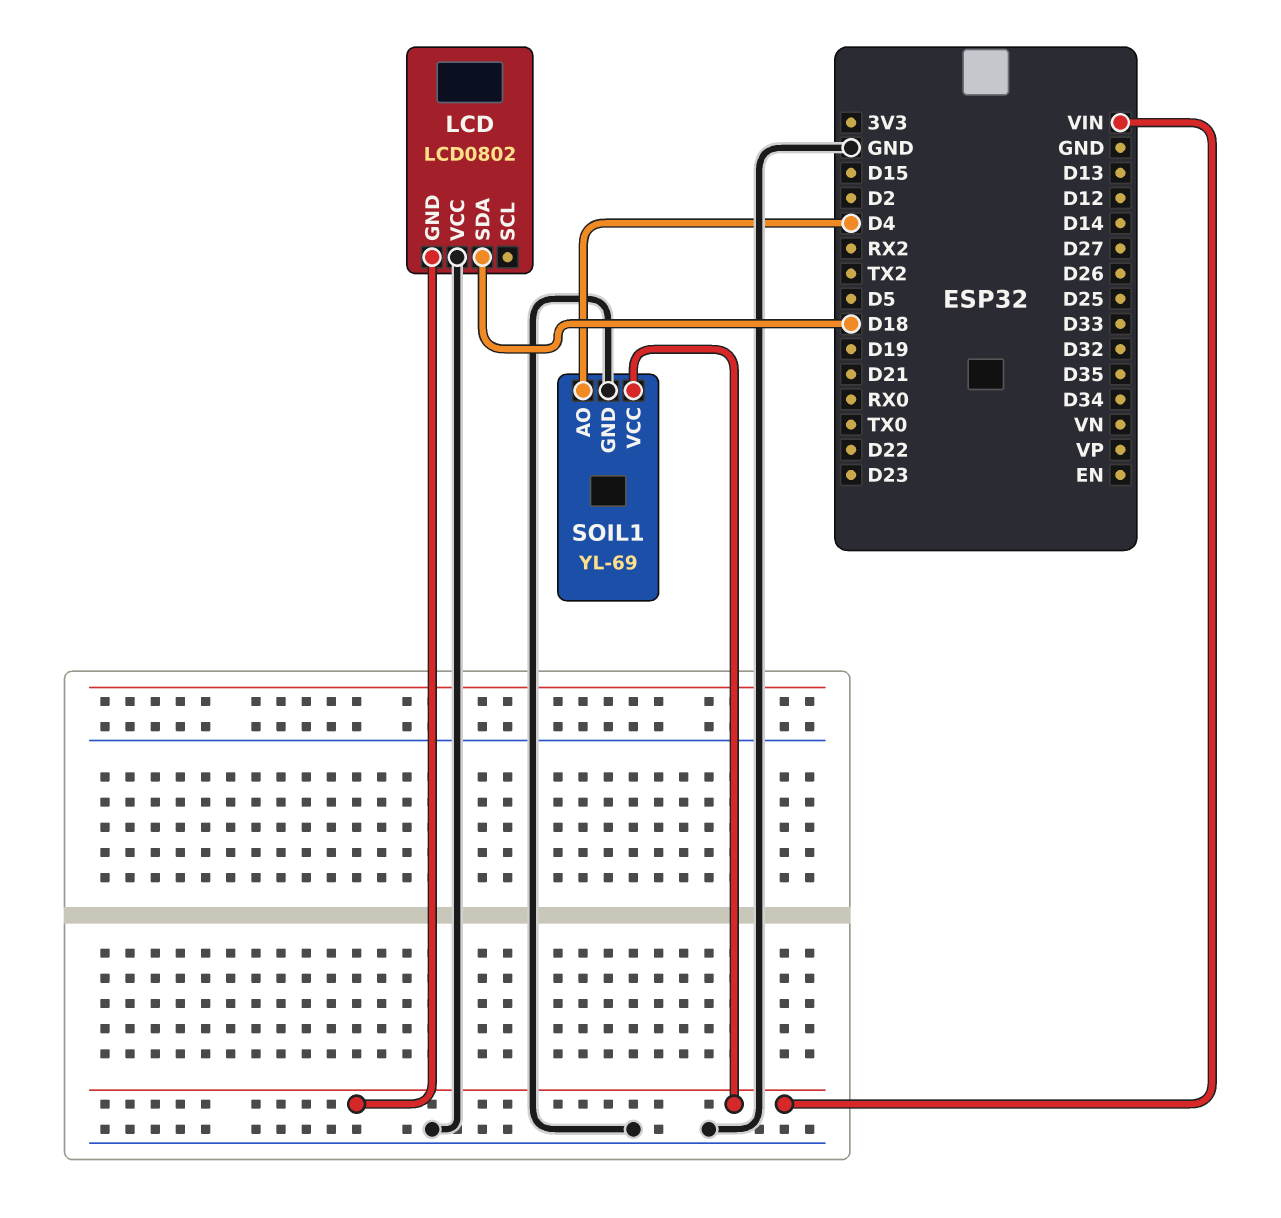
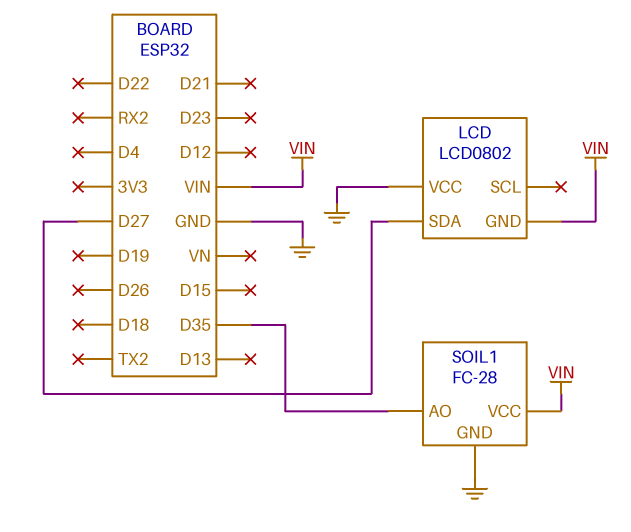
LCD pin SDA: D18 -> D27
SOIL1: YL-69 -> FC-28
SOIL1 pin AO: D4 -> D35

